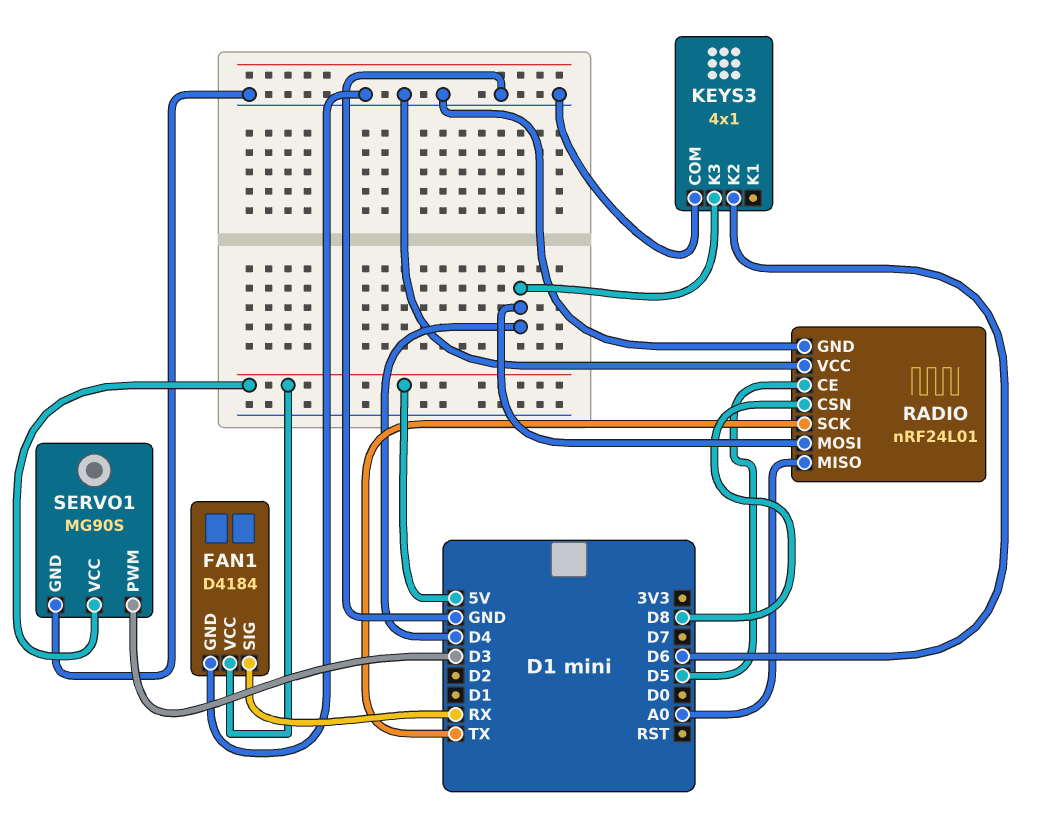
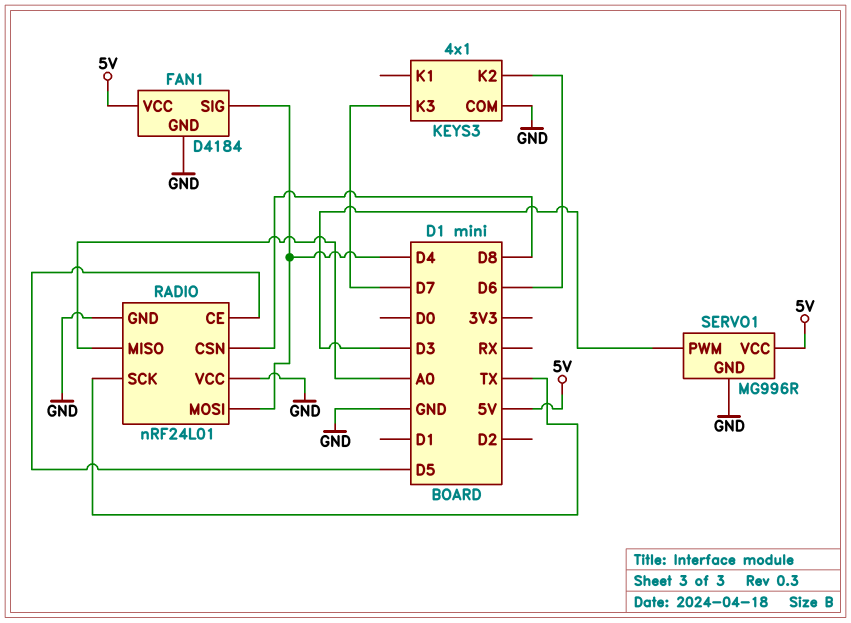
FAN1 pin SIG: RX -> D4
KEYS3 pin K3: D4 -> D7
SERVO1: MG90S -> MG996R

